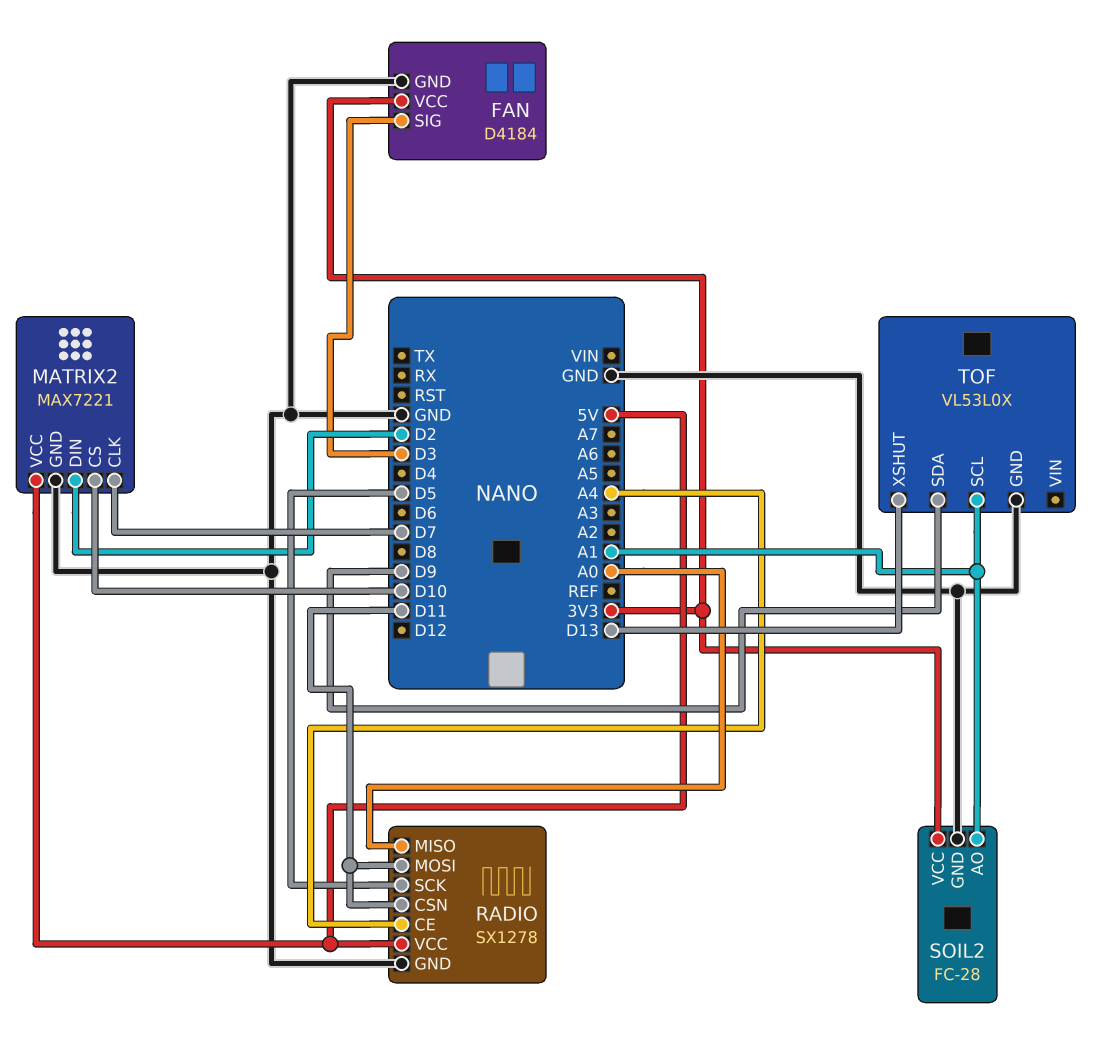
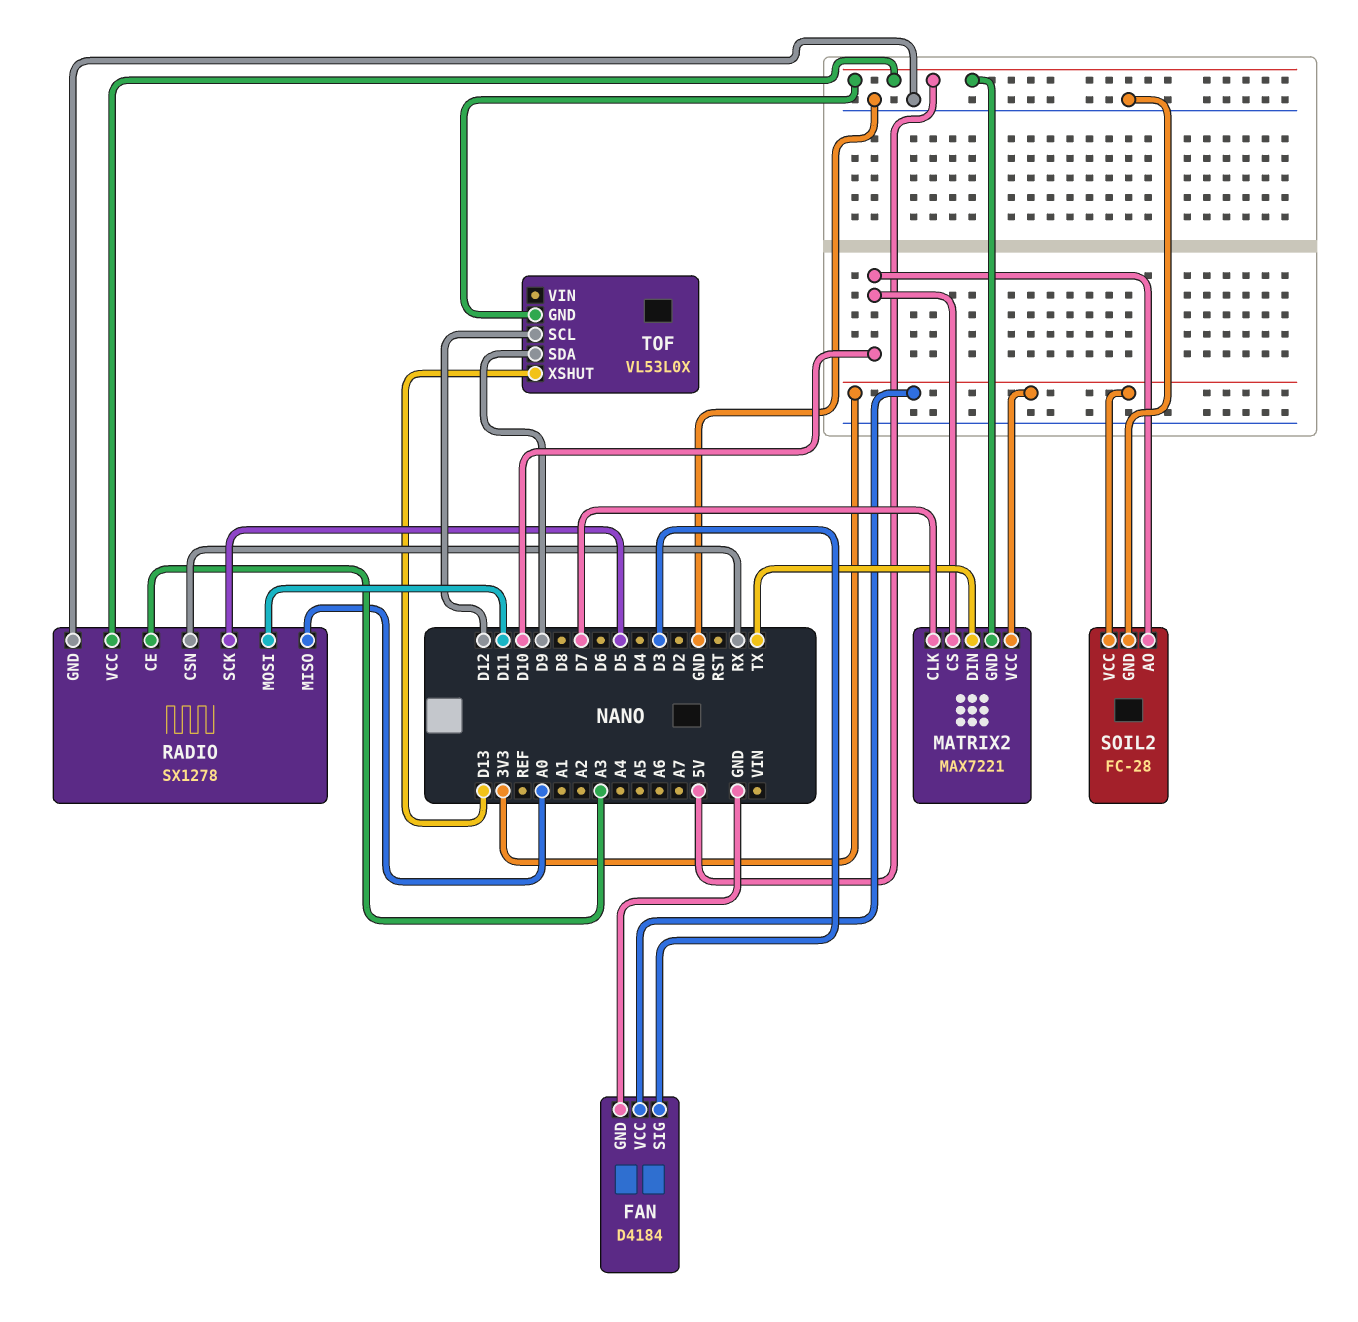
MATRIX2 pin DIN: D2 -> TX
MATRIX2 pin GND: GND -> 5V
MATRIX2 pin VCC: 5V -> 3V3
RADIO pin CE: A4 -> A3
RADIO pin CSN: D11 -> RX
SOIL2 pin AO: A1 -> D10
TOF pin GND: GND -> 5V
TOF pin SCL: A1 -> D12

